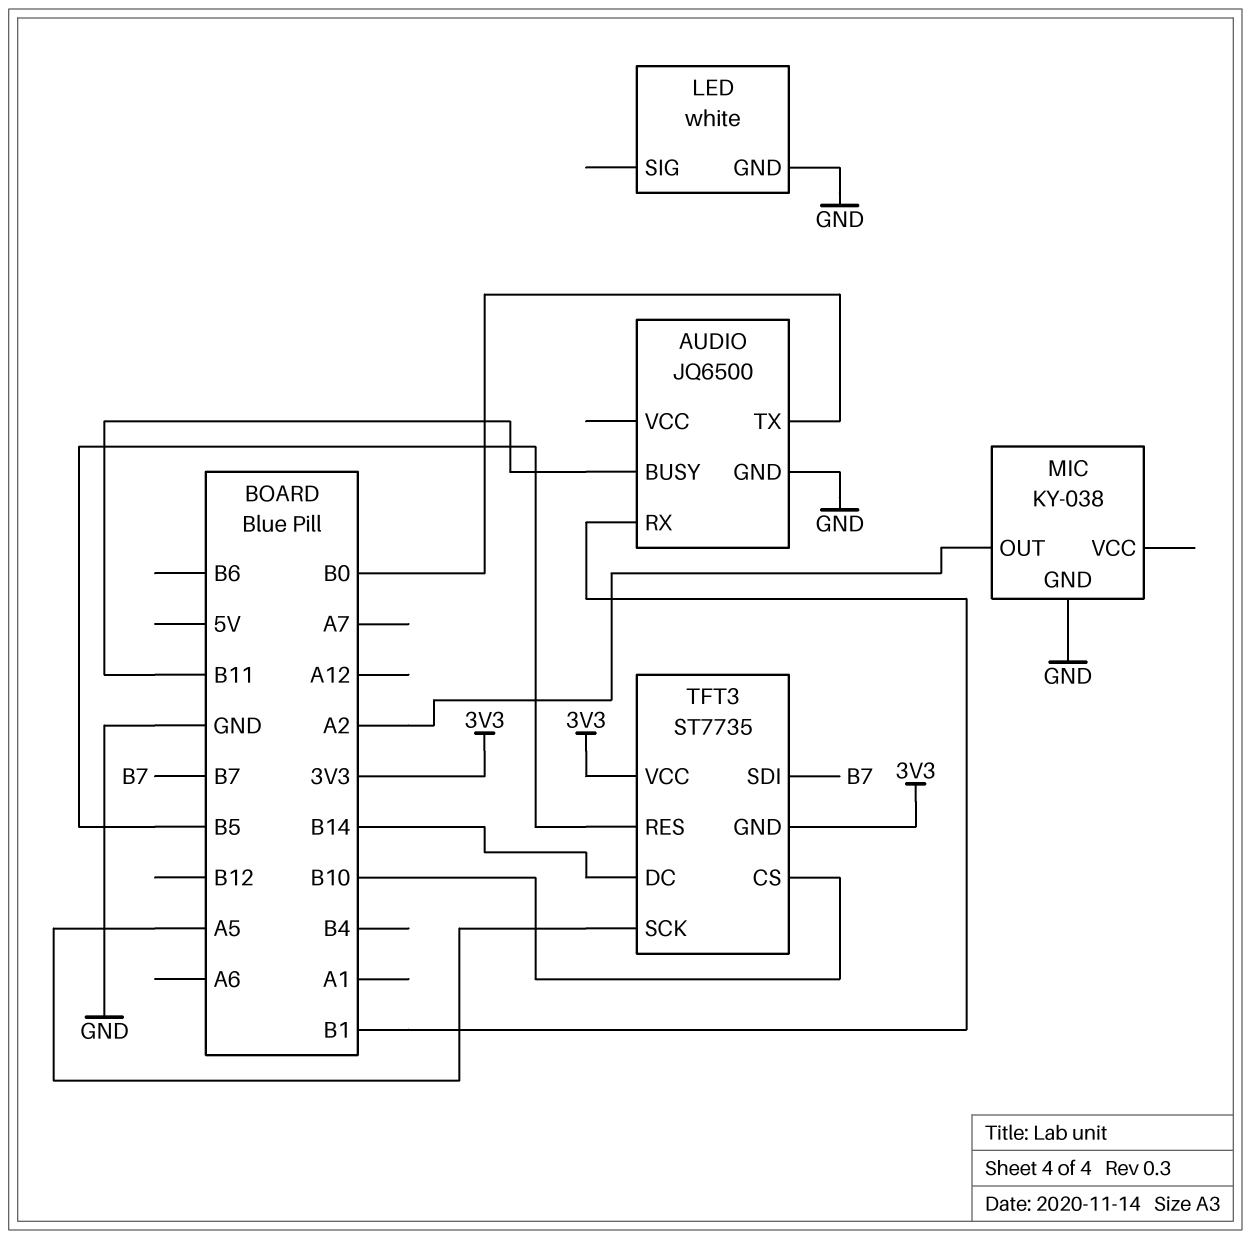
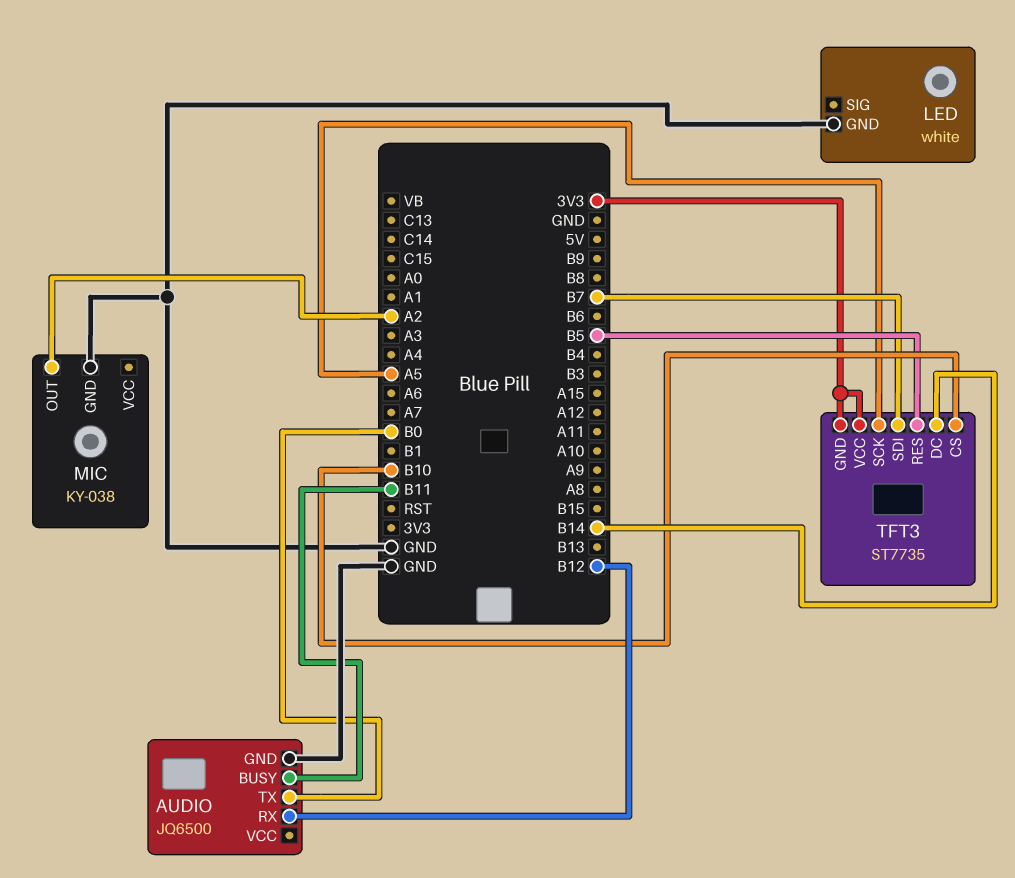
AUDIO pin RX: B1 -> B12

